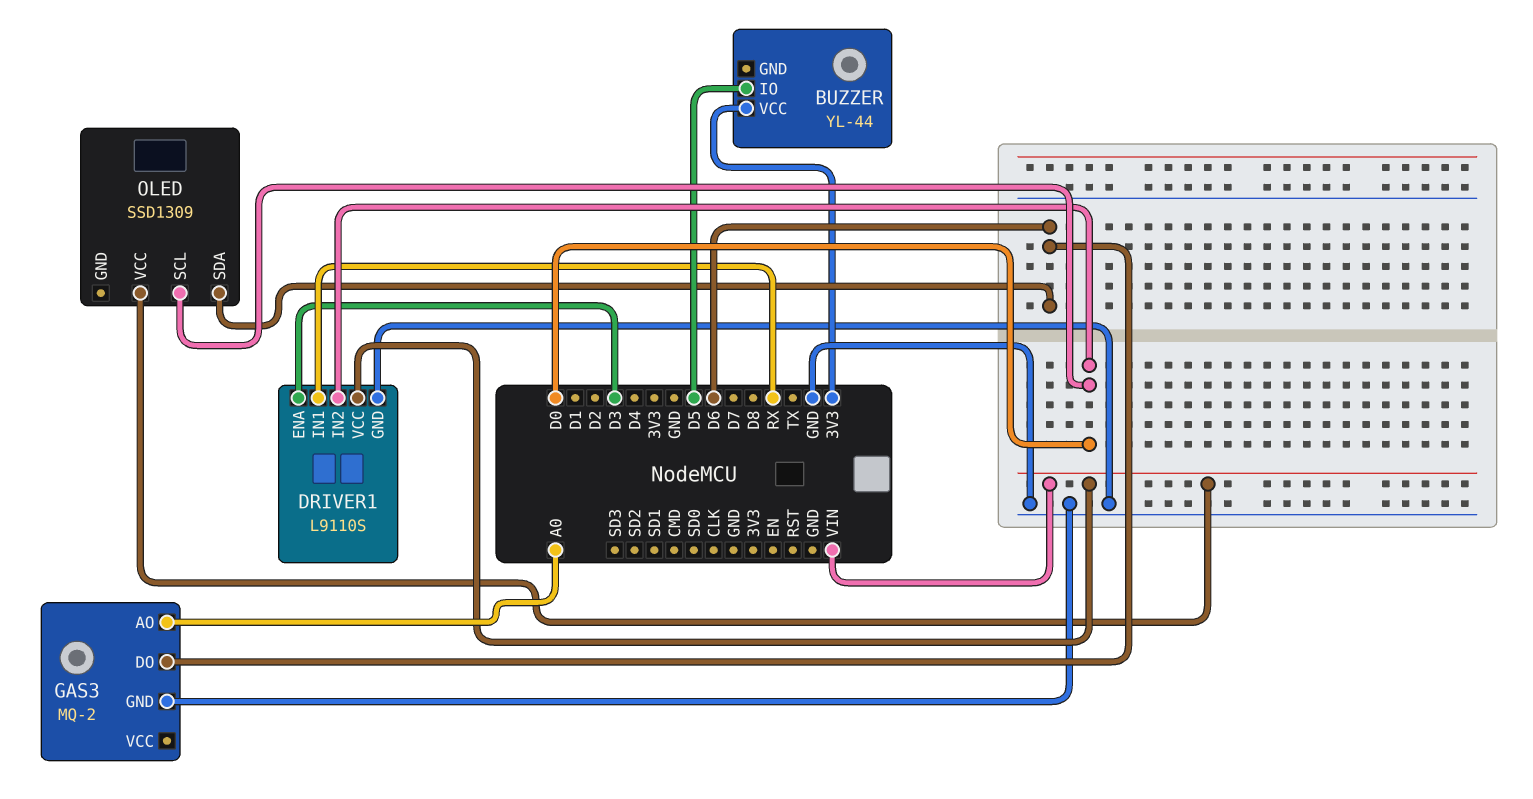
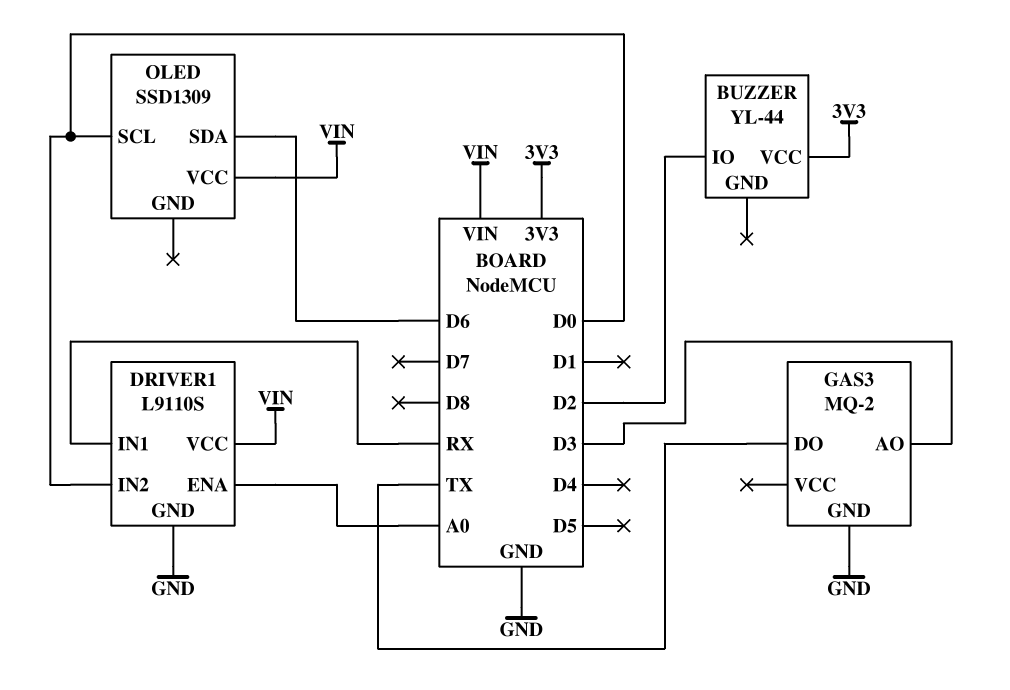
BUZZER pin IO: D5 -> D2
DRIVER1 pin ENA: D3 -> A0
GAS3 pin AO: A0 -> D3
GAS3 pin DO: D6 -> TX

